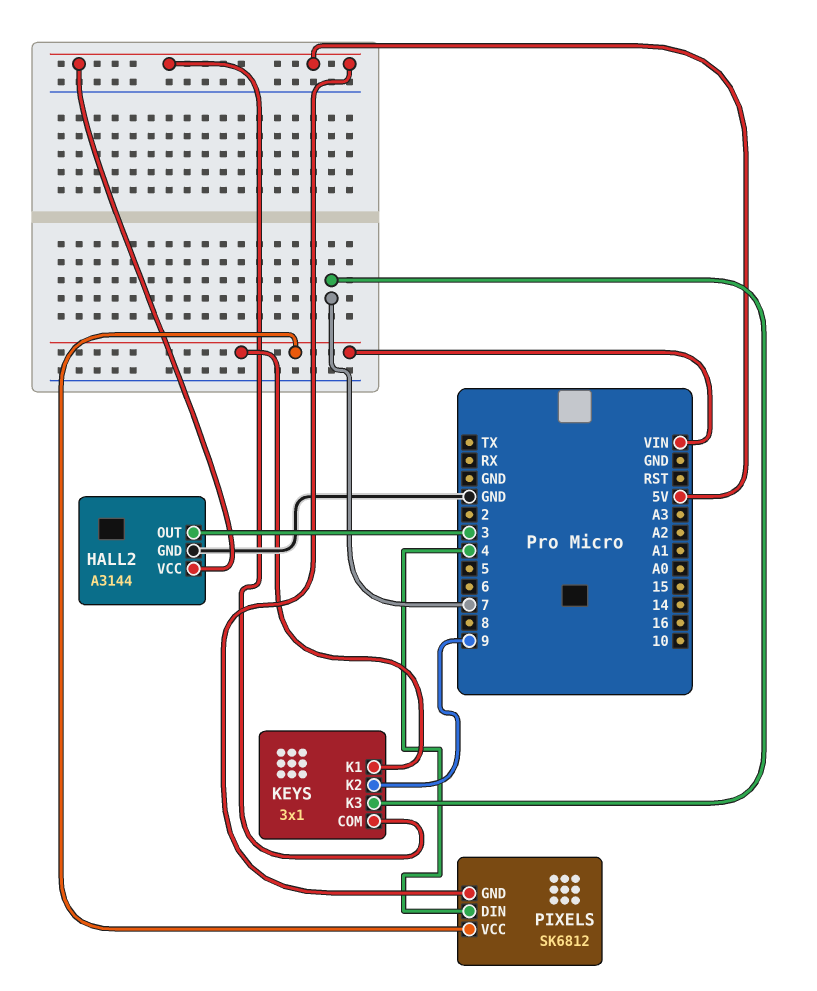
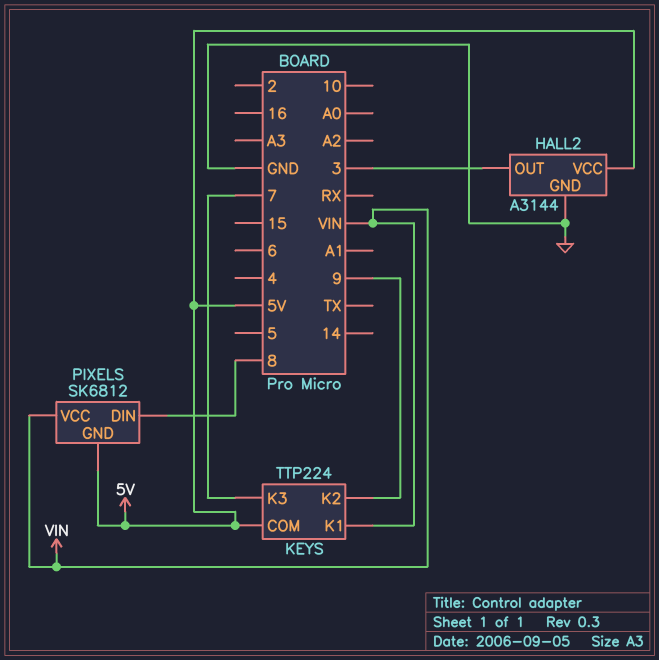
KEYS: 3x1 -> TTP224
PIXELS pin DIN: 4 -> 8

